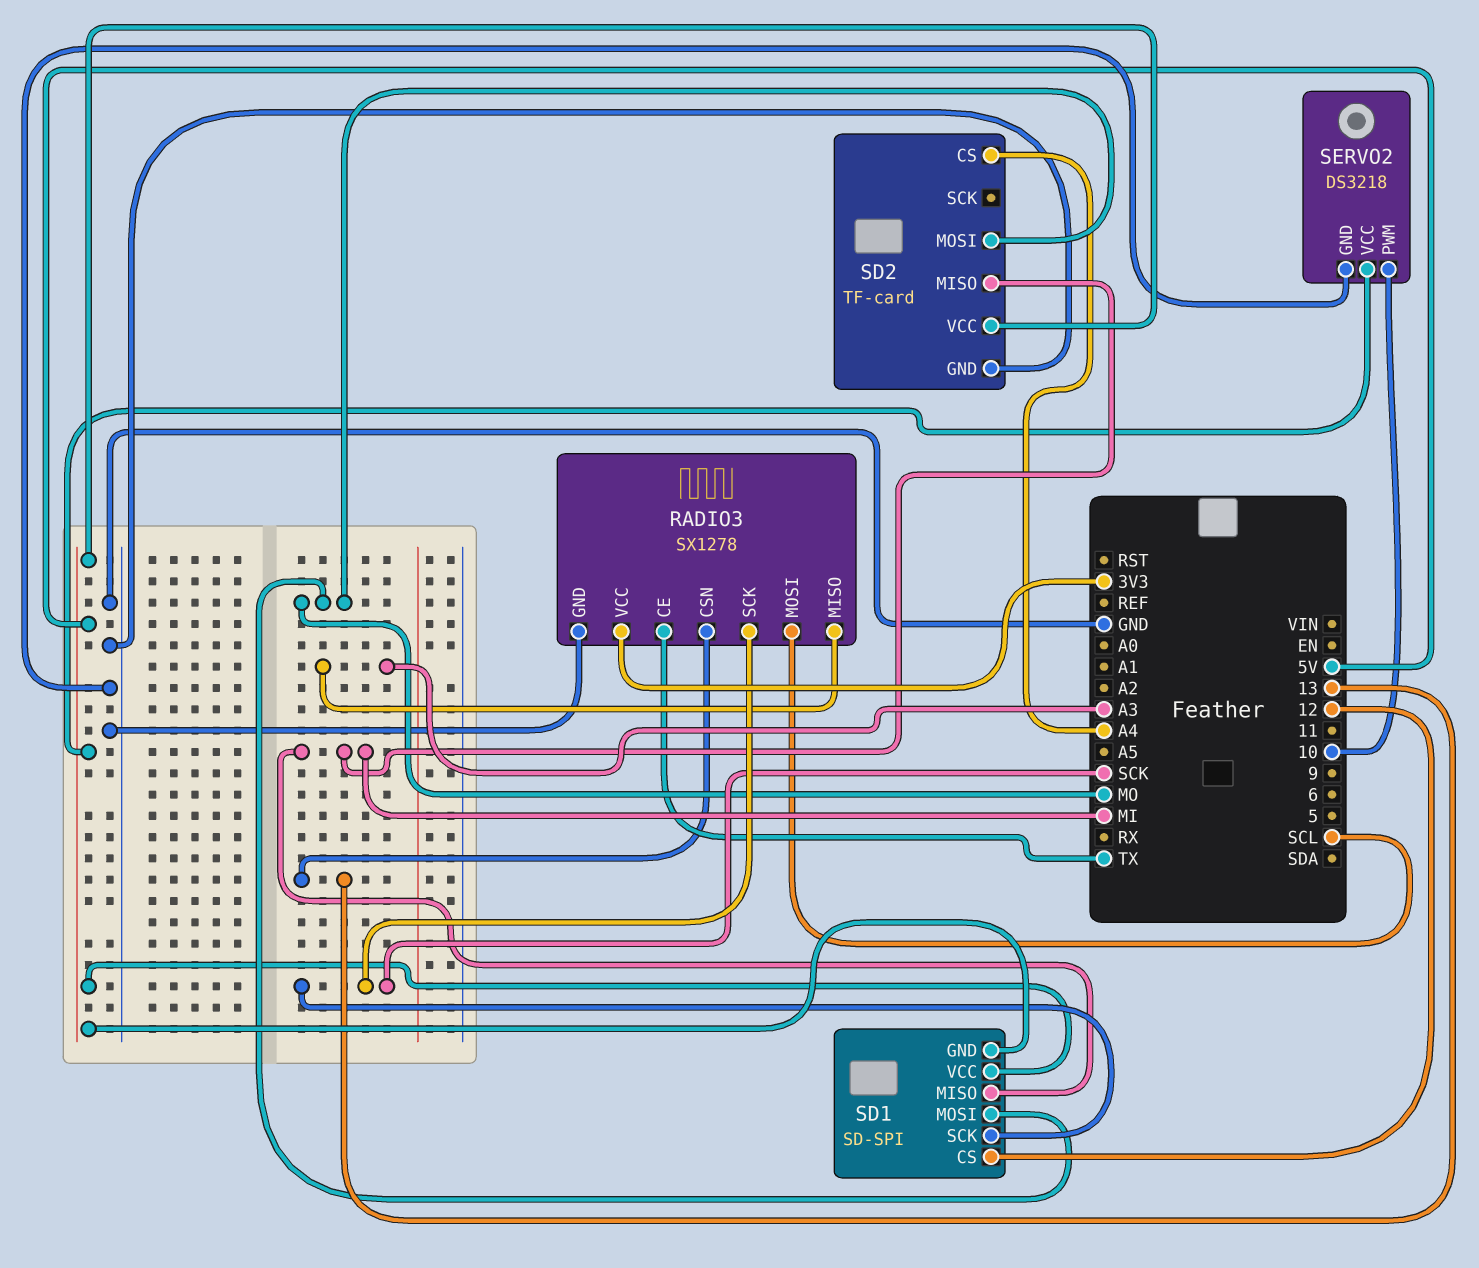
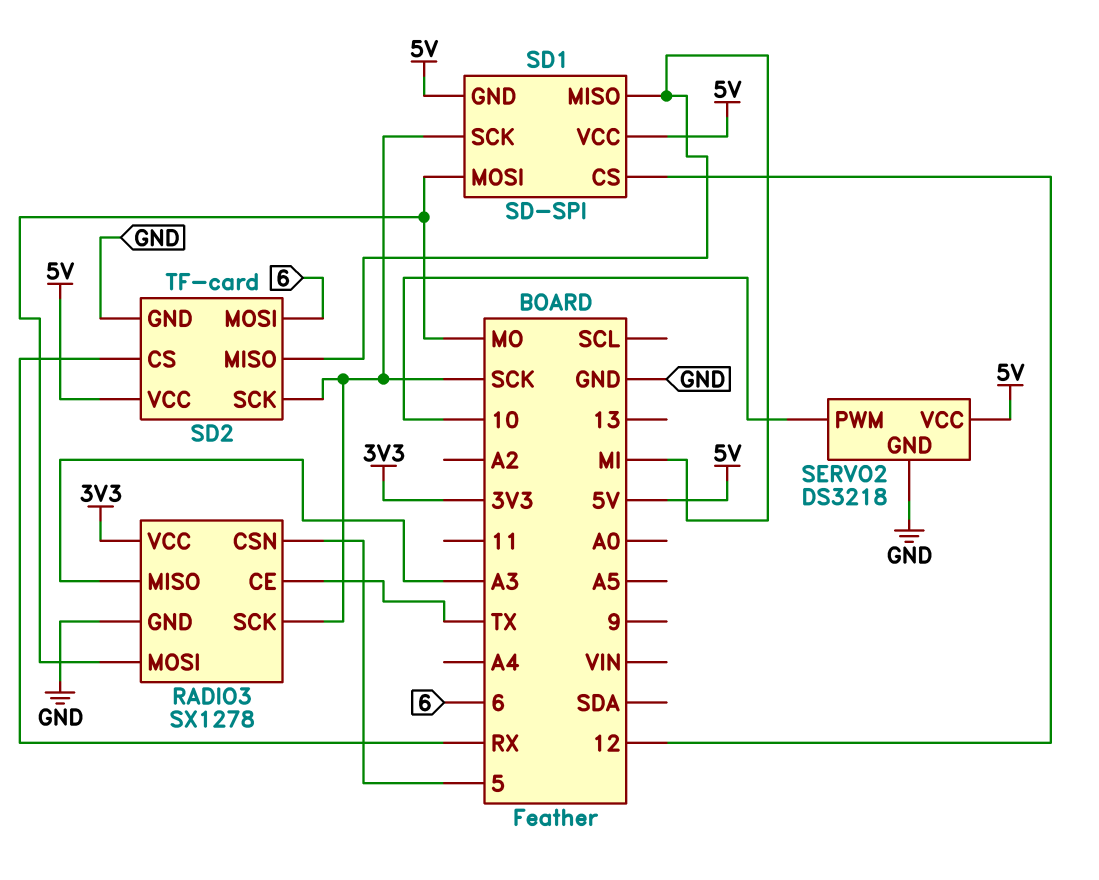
RADIO3 pin CSN: 13 -> 5
RADIO3 pin MOSI: SCL -> MO
SD2 pin CS: A4 -> RX
SD2 pin MOSI: MO -> 6
SD2 pin SCK: none -> SCK

